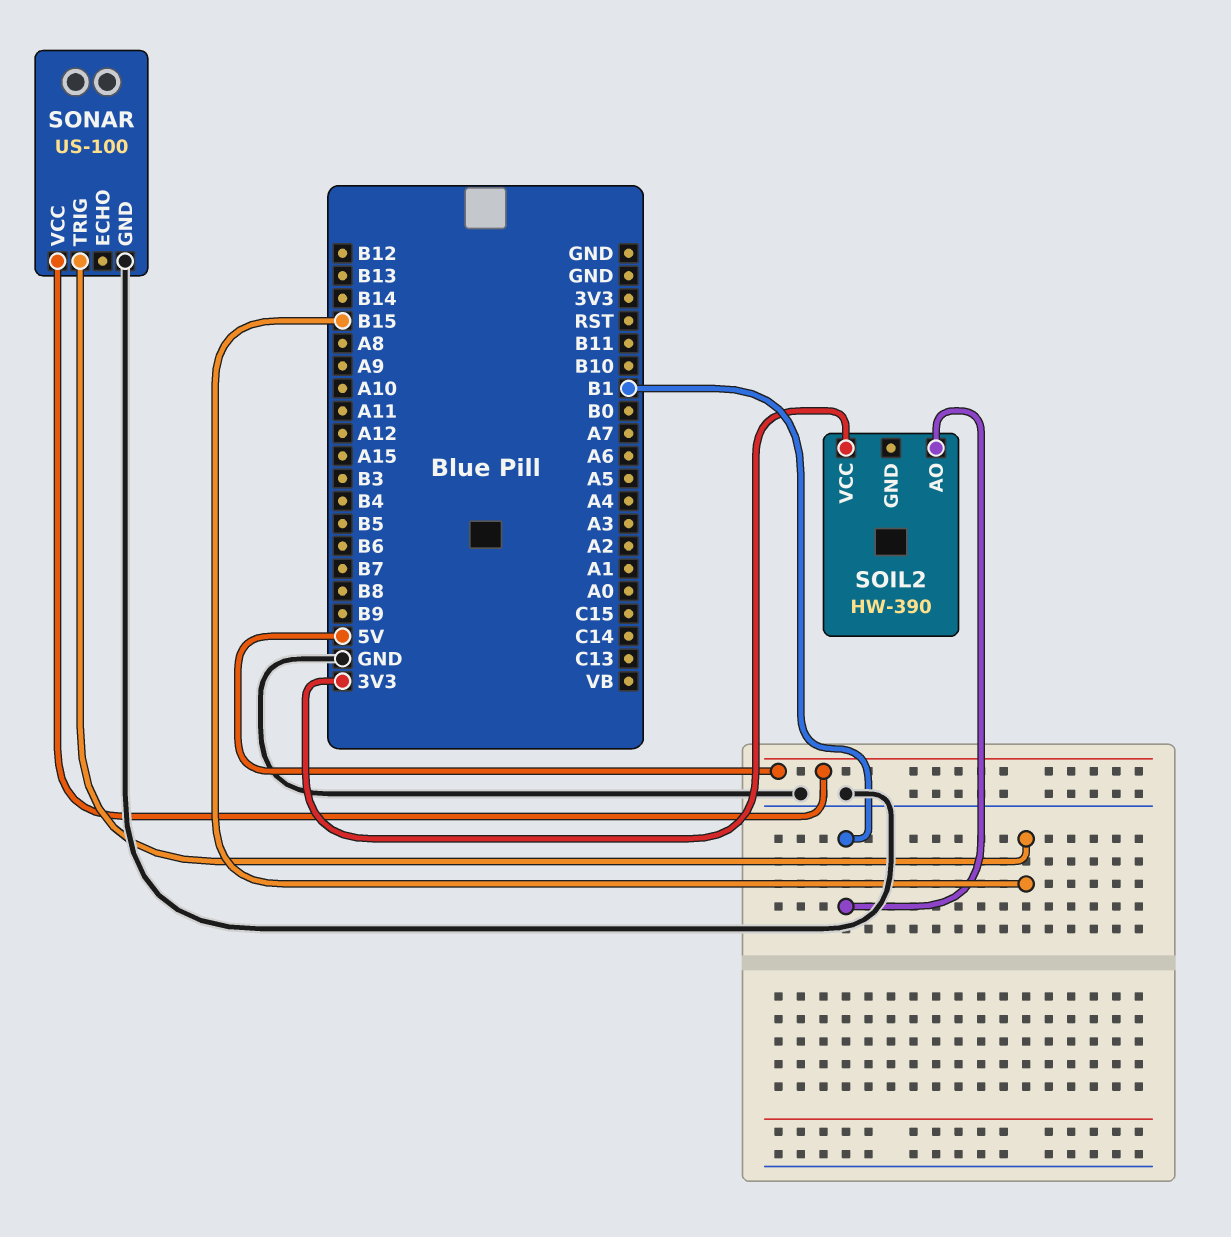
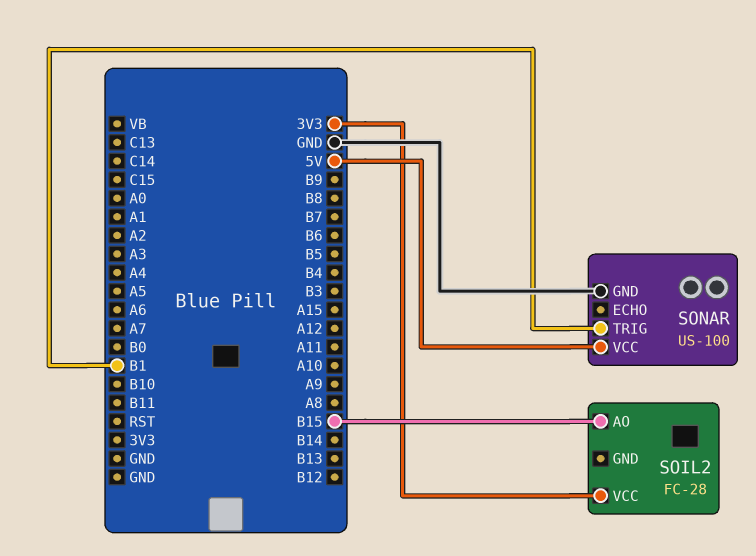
SOIL2: HW-390 -> FC-28
SOIL2 pin AO: B1 -> B15
SONAR pin TRIG: B15 -> B1

